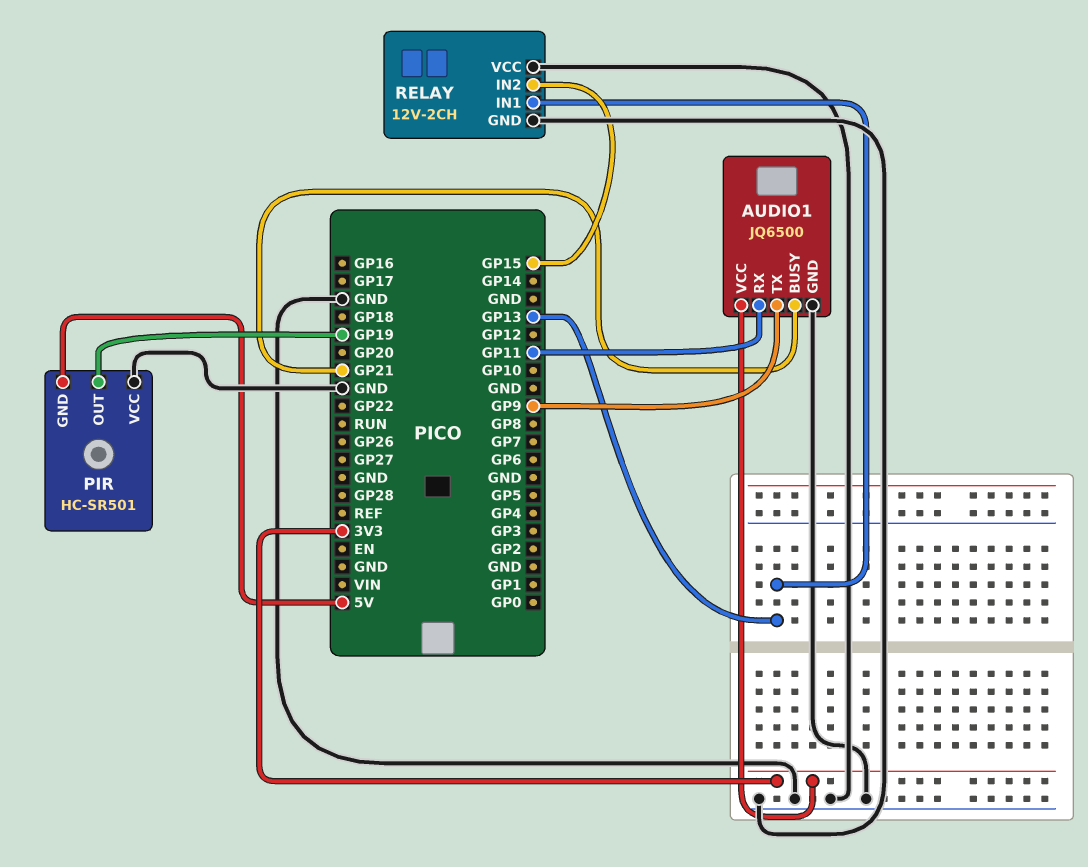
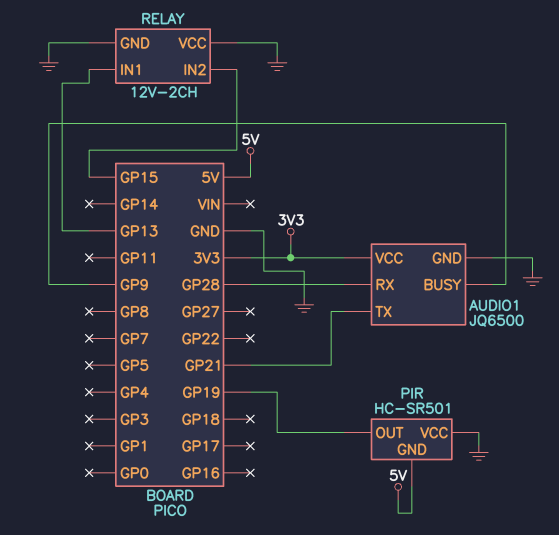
AUDIO1 pin BUSY: GP21 -> GP9
AUDIO1 pin RX: GP11 -> GP28
AUDIO1 pin TX: GP9 -> GP21

